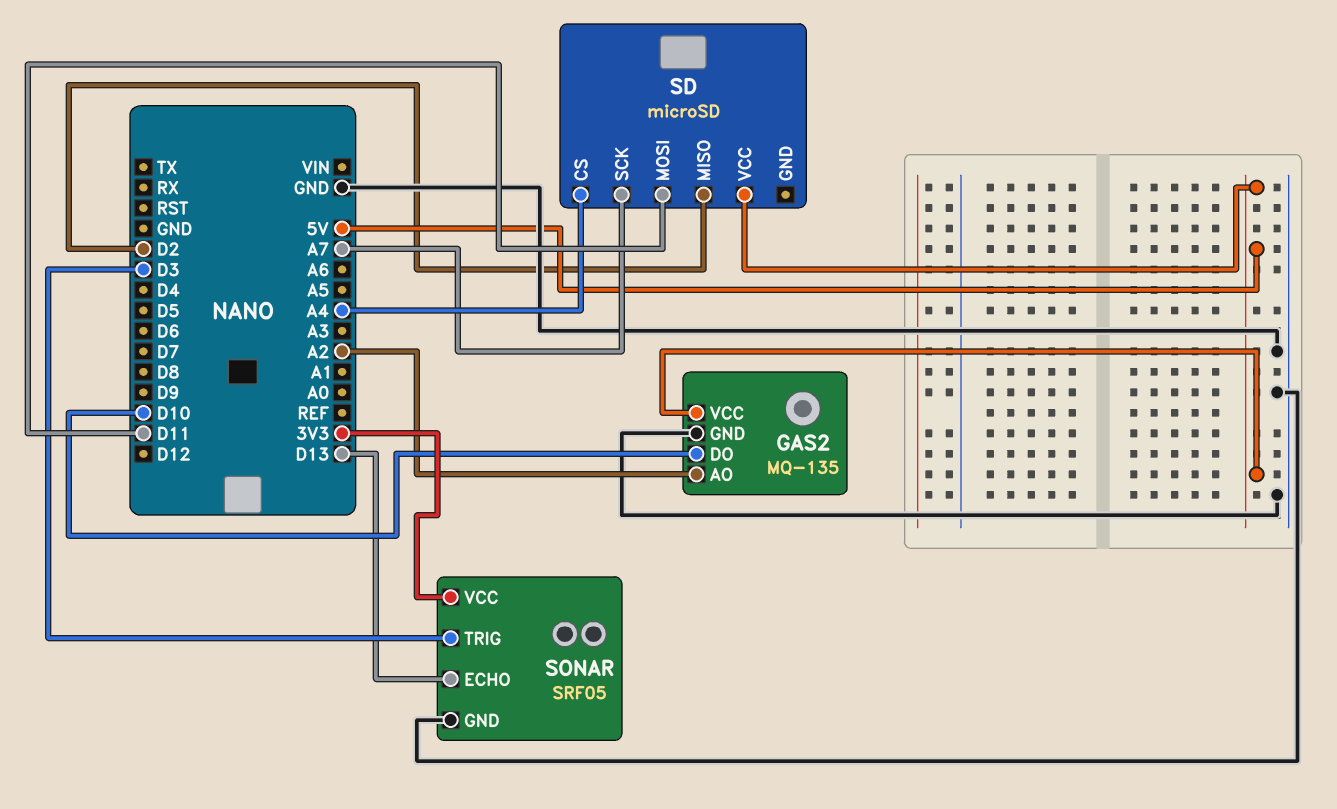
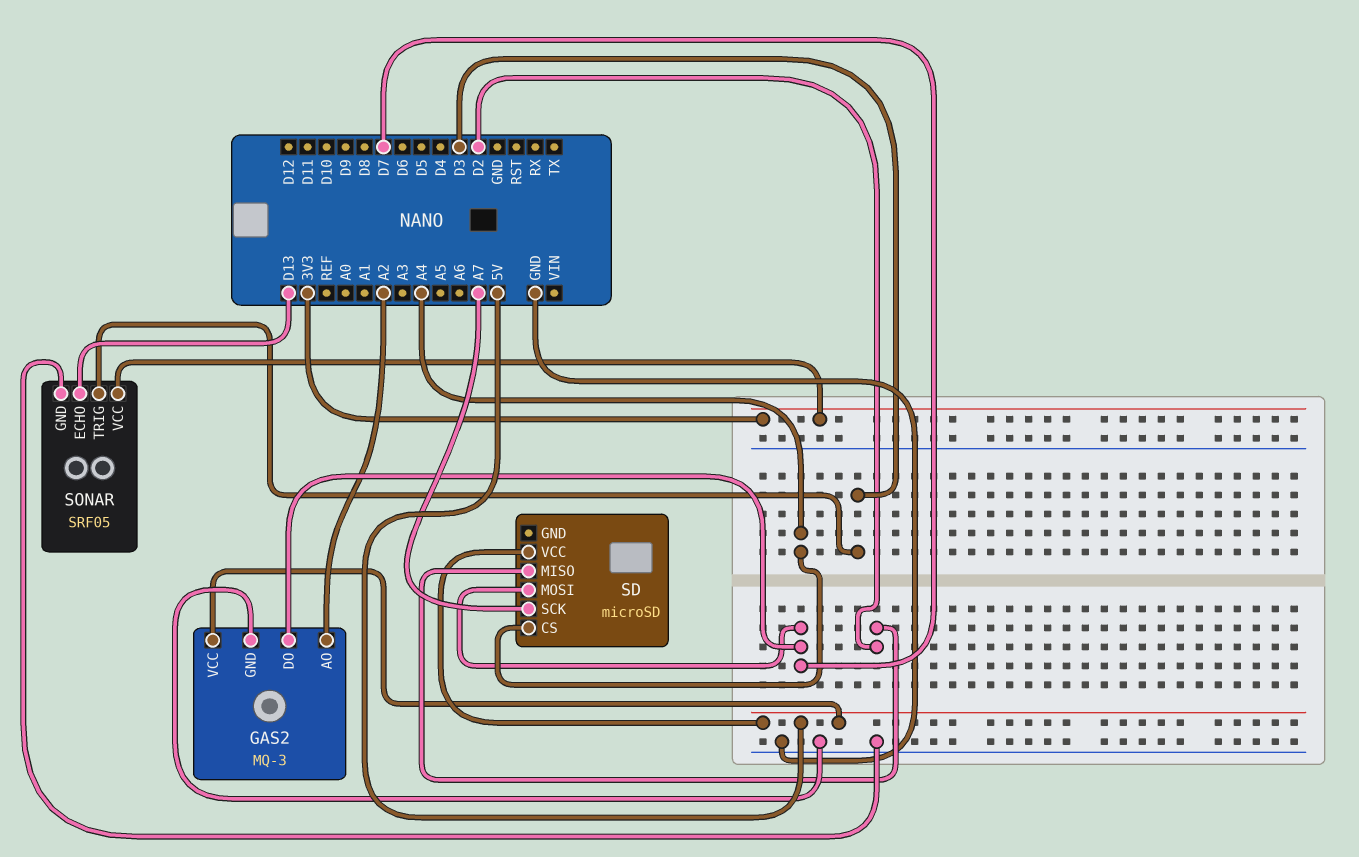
GAS2: MQ-135 -> MQ-3
GAS2 pin DO: D10 -> D7
SD pin MOSI: D11 -> D7

